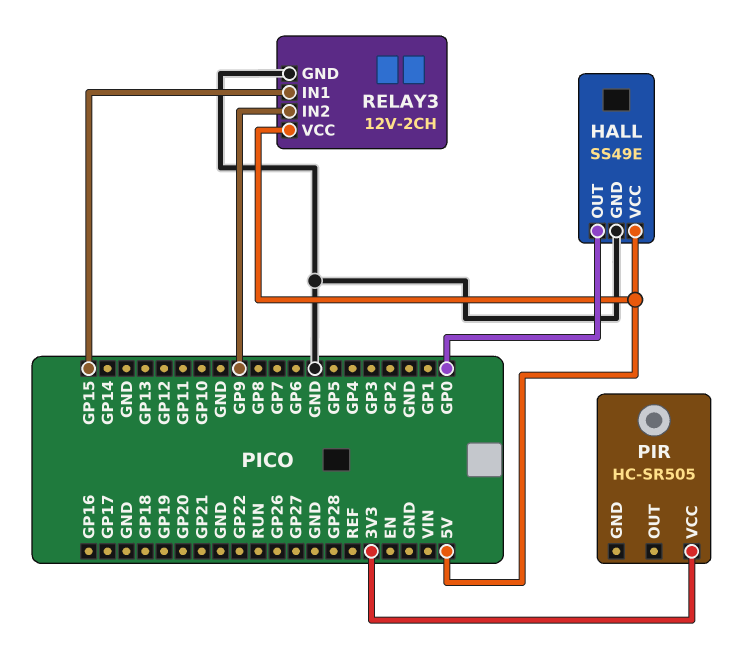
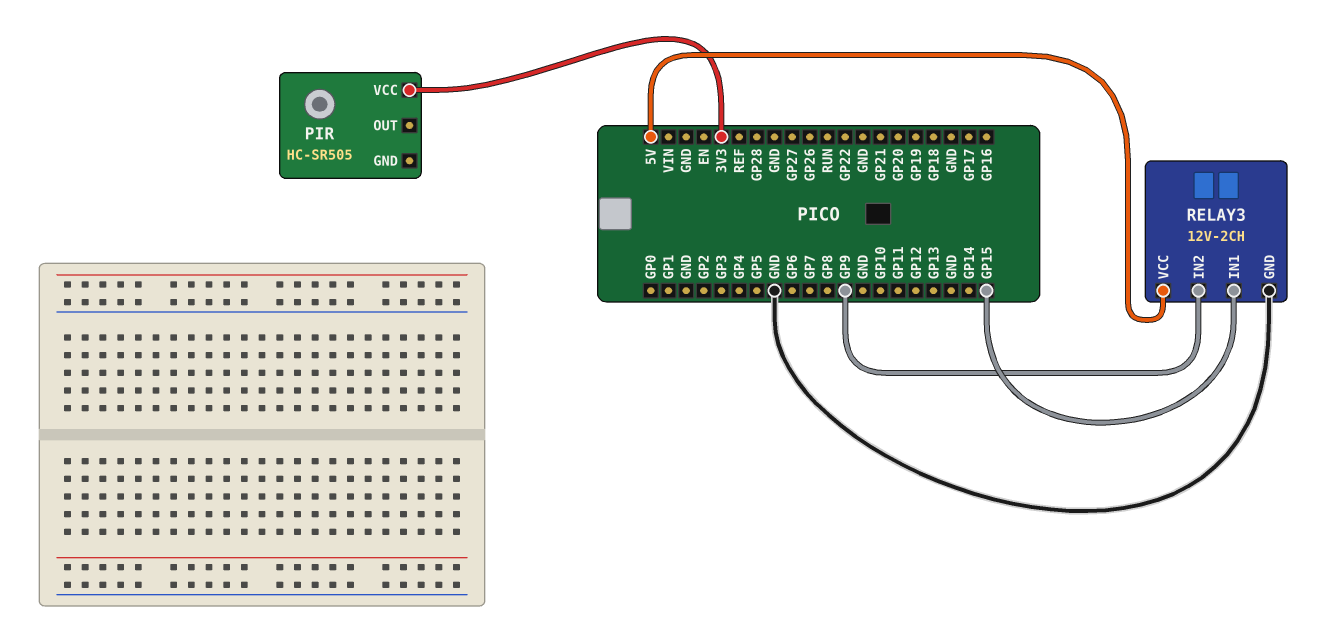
HALL: SS49E -> none
HALL pin GND: GND -> none
HALL pin OUT: GP0 -> none
HALL pin VCC: 5V -> none

